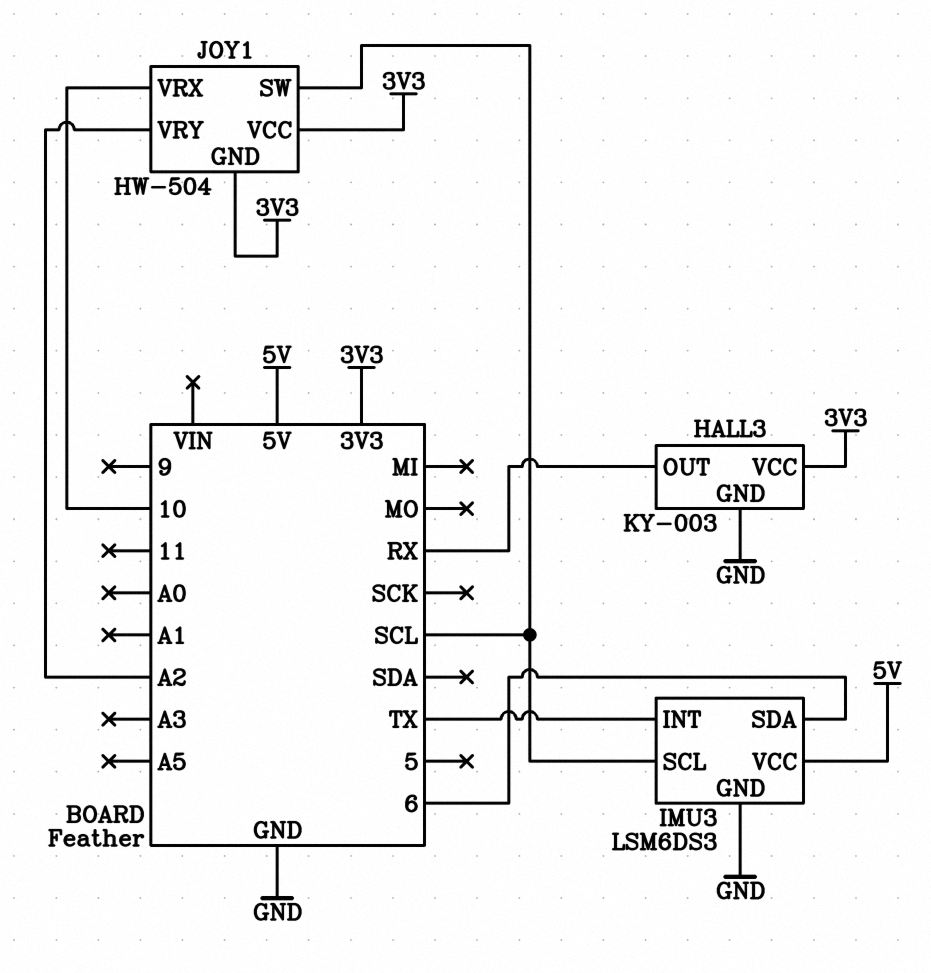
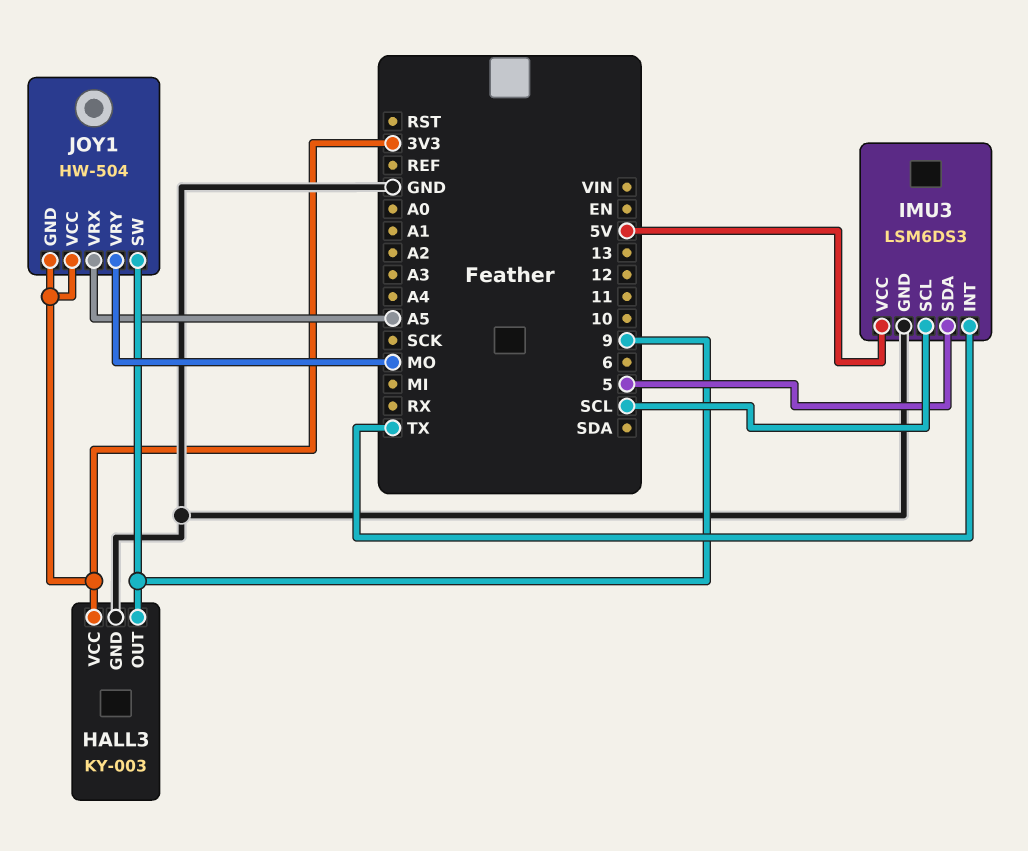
HALL3 pin OUT: RX -> 9
IMU3 pin SDA: 6 -> 5
JOY1 pin SW: SCL -> 9
JOY1 pin VRX: 10 -> A5
JOY1 pin VRY: A2 -> MO

